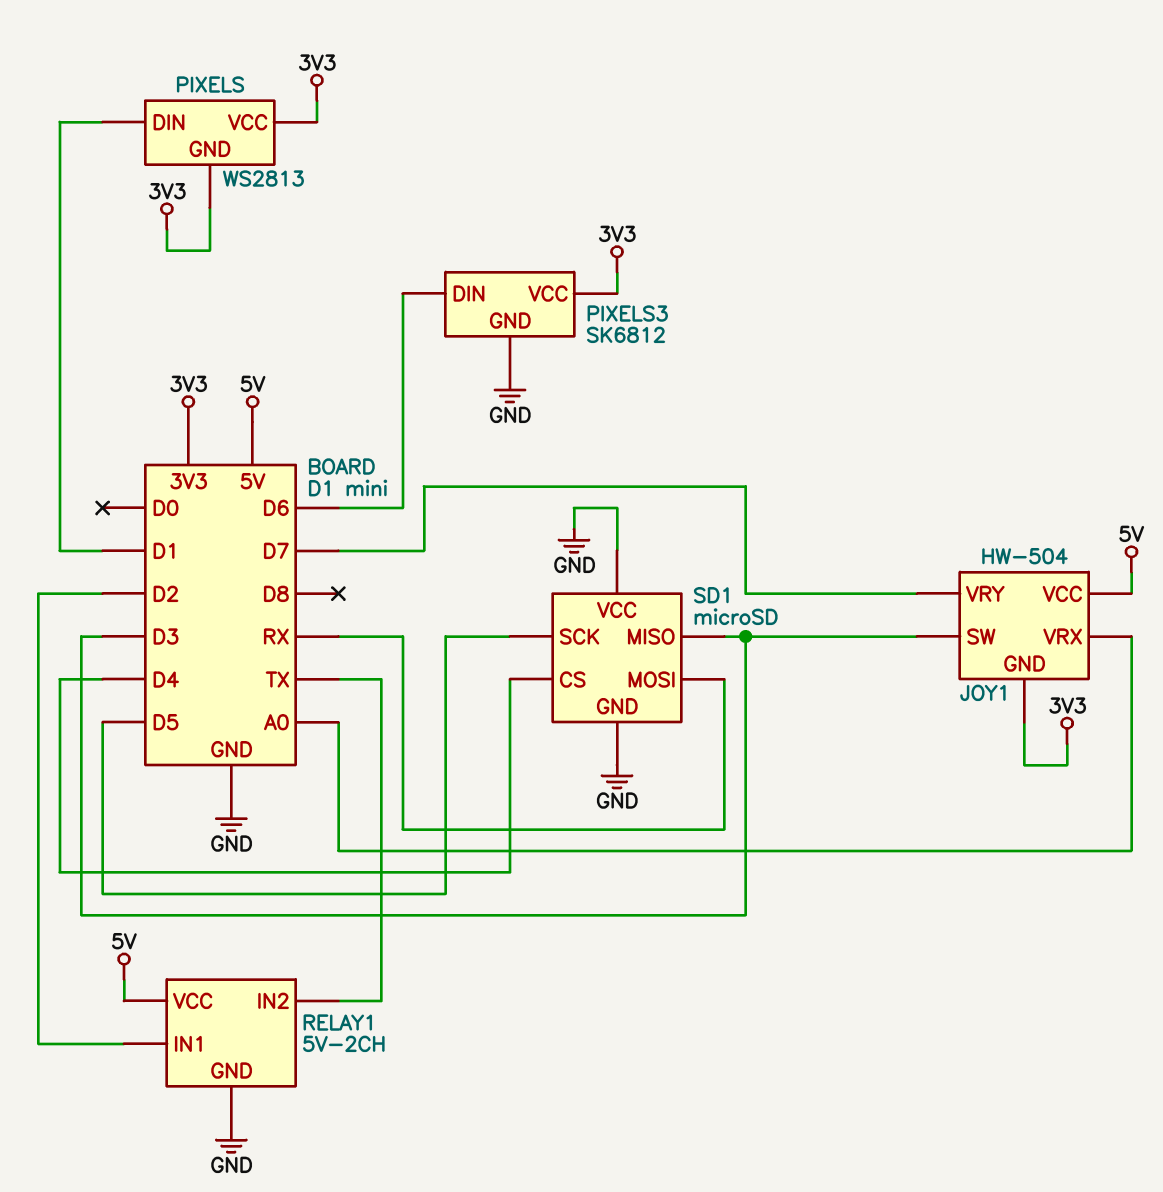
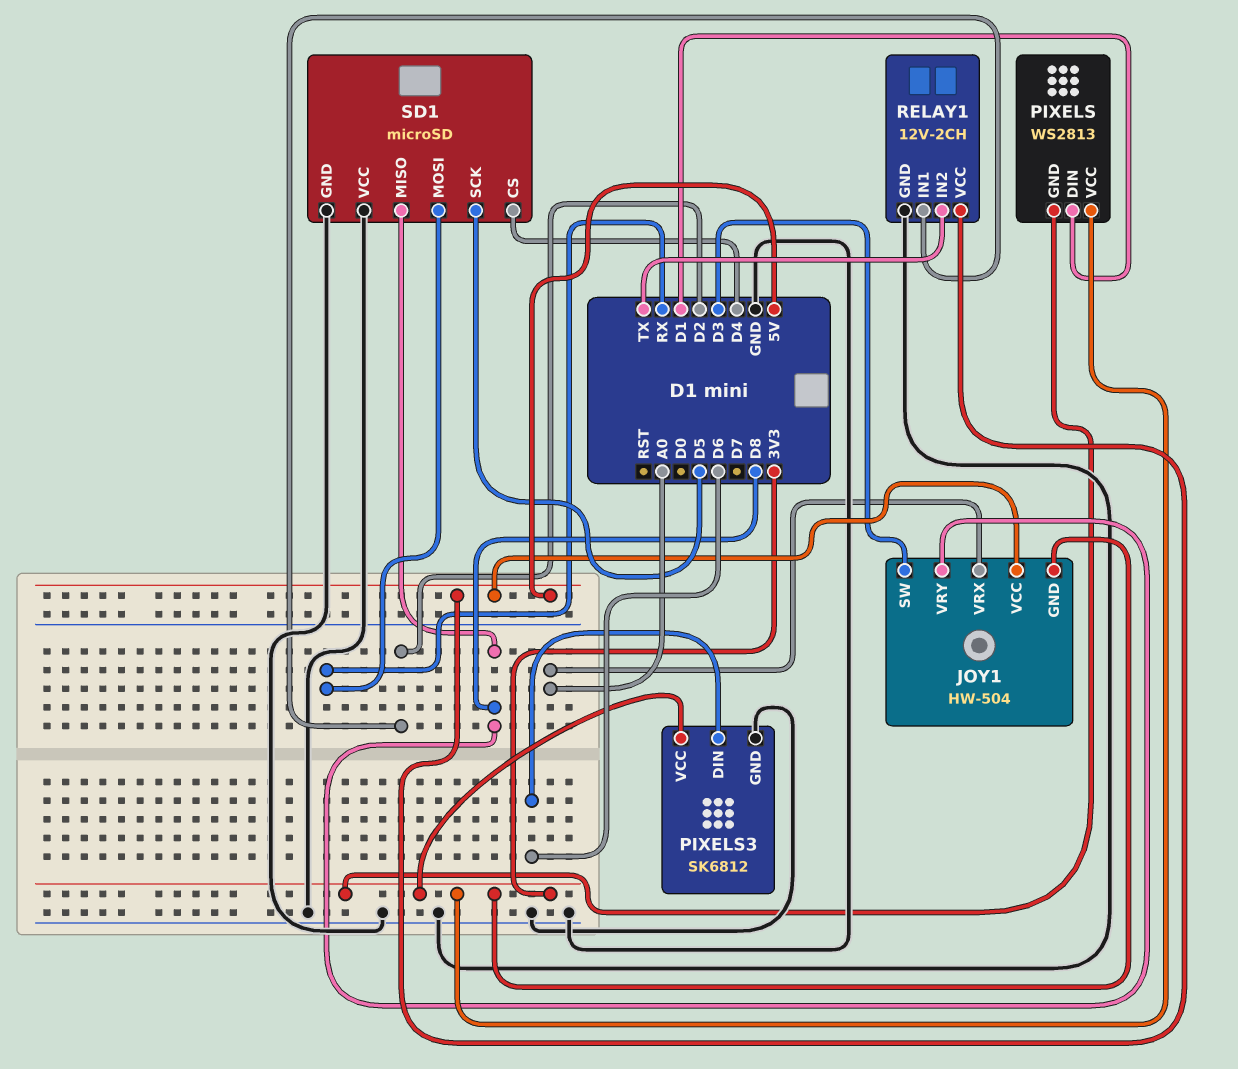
JOY1 pin VRY: D7 -> D8
RELAY1: 5V-2CH -> 12V-2CH
SD1 pin MISO: D3 -> D8

